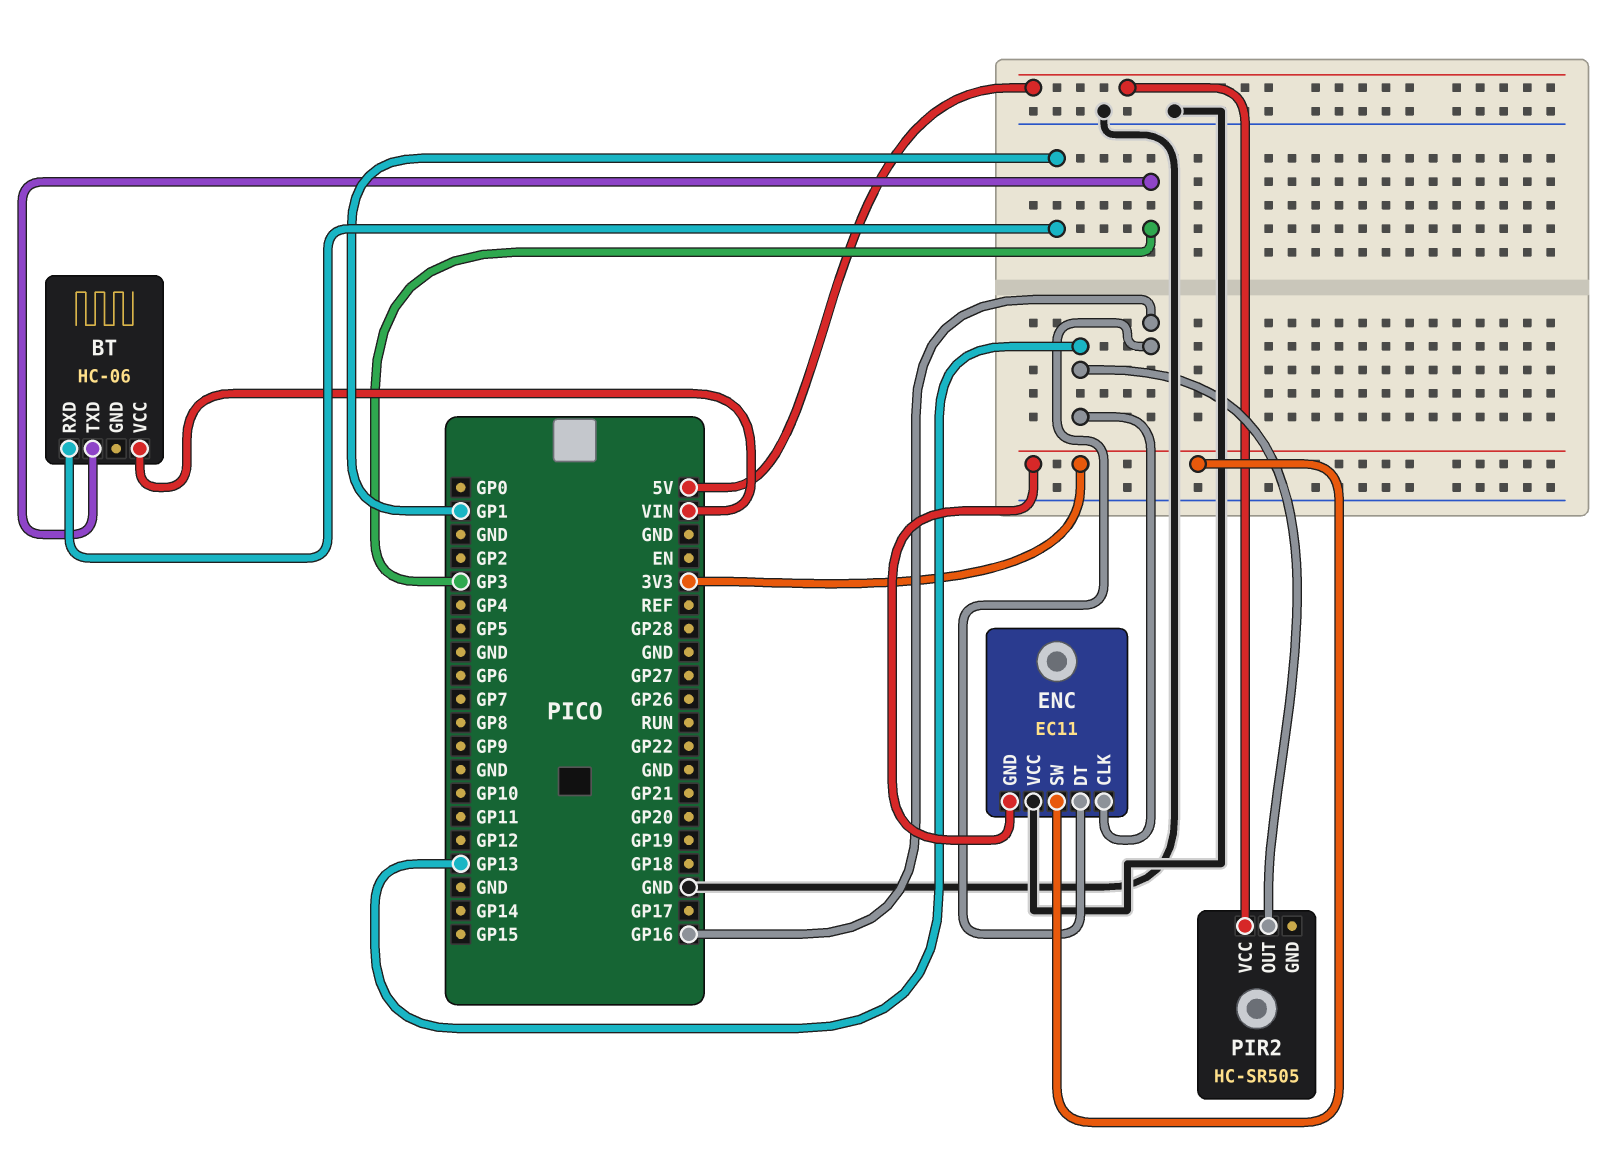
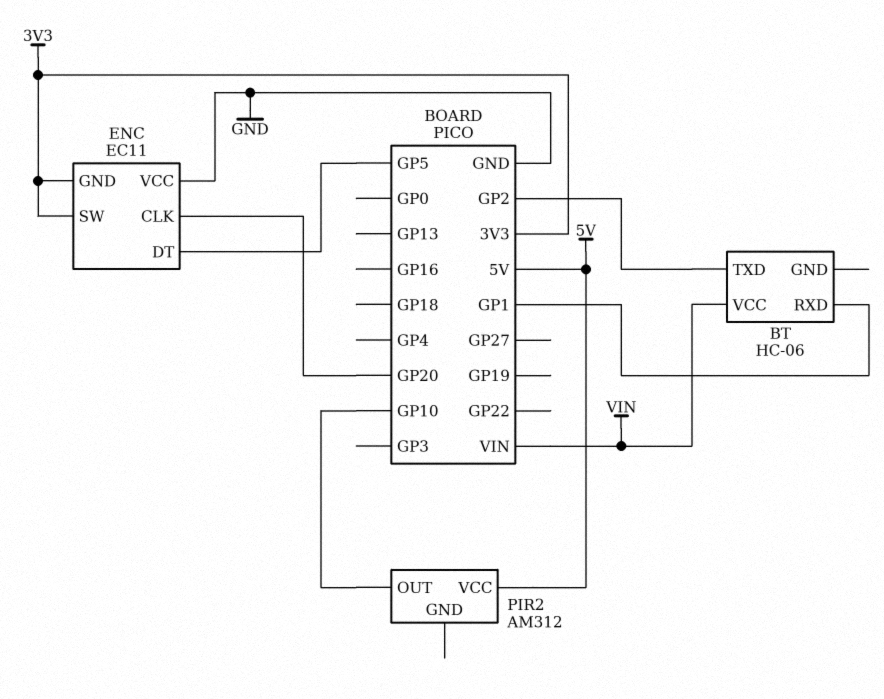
BT pin TXD: GP3 -> GP2
ENC pin CLK: GP13 -> GP20
ENC pin DT: GP16 -> GP5
PIR2: HC-SR505 -> AM312
PIR2 pin OUT: GP13 -> GP10

